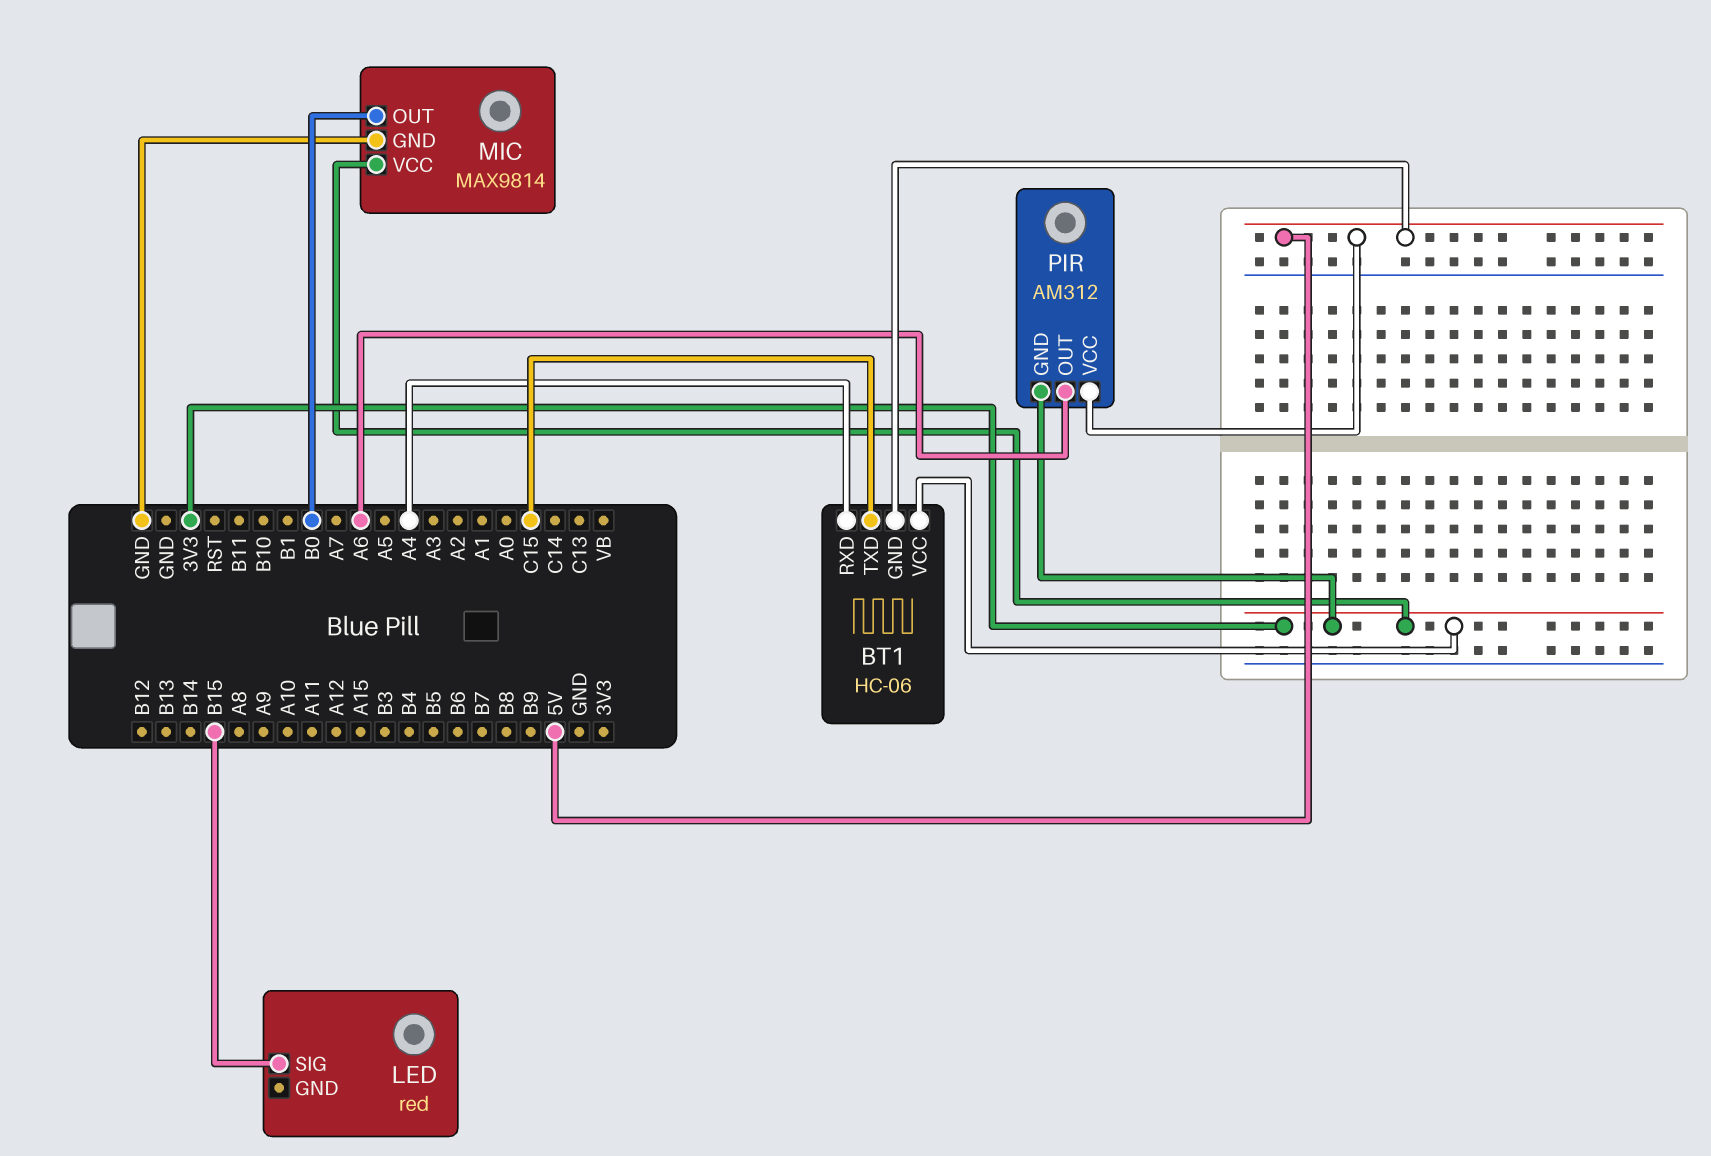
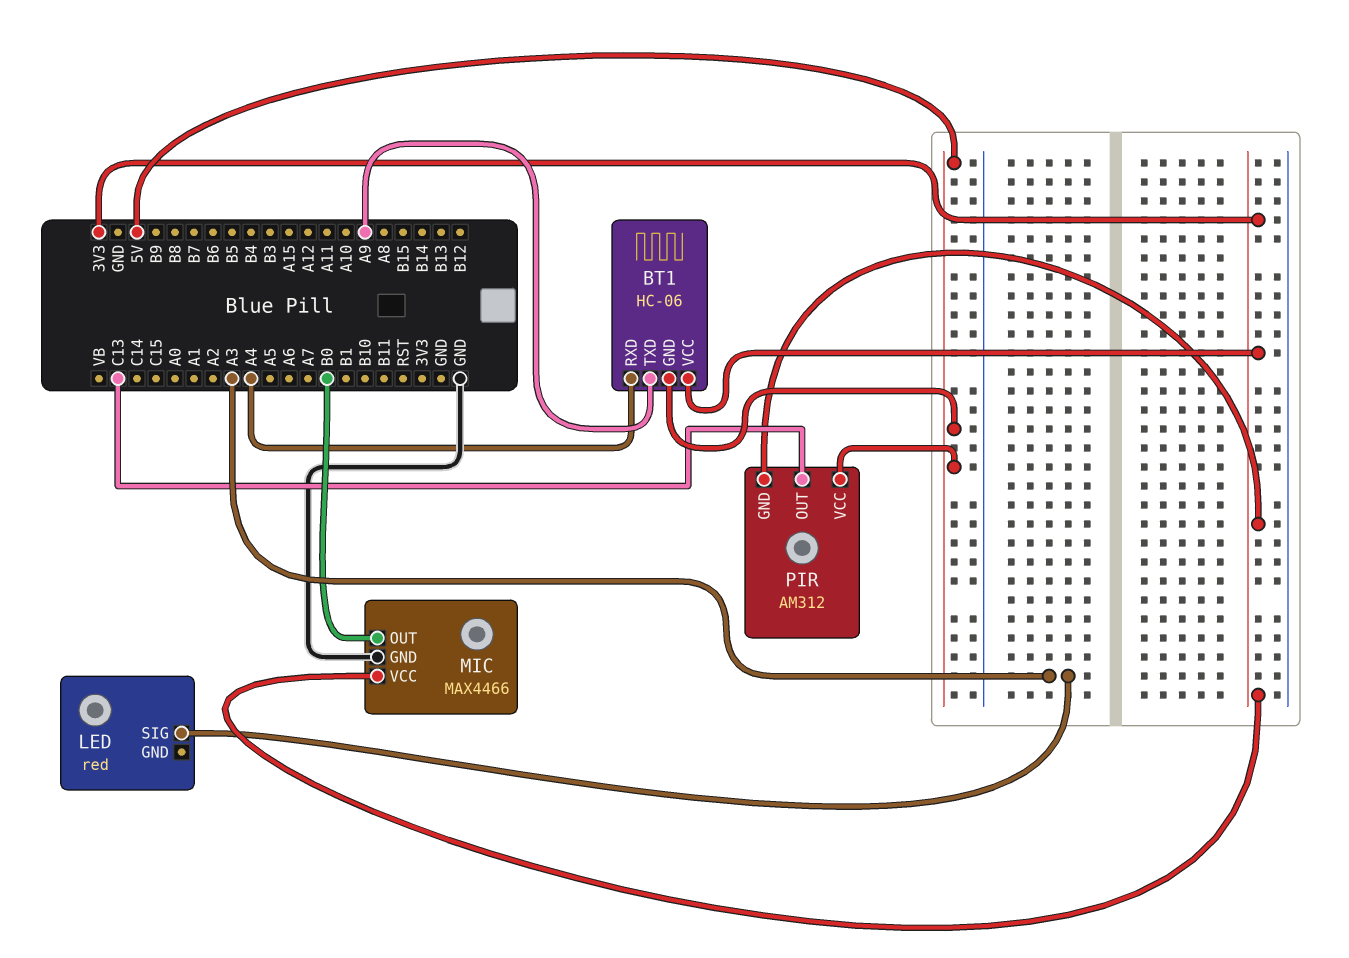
BT1 pin TXD: C15 -> A9
LED pin SIG: B15 -> A3
MIC: MAX9814 -> MAX4466
PIR pin OUT: A6 -> C13

